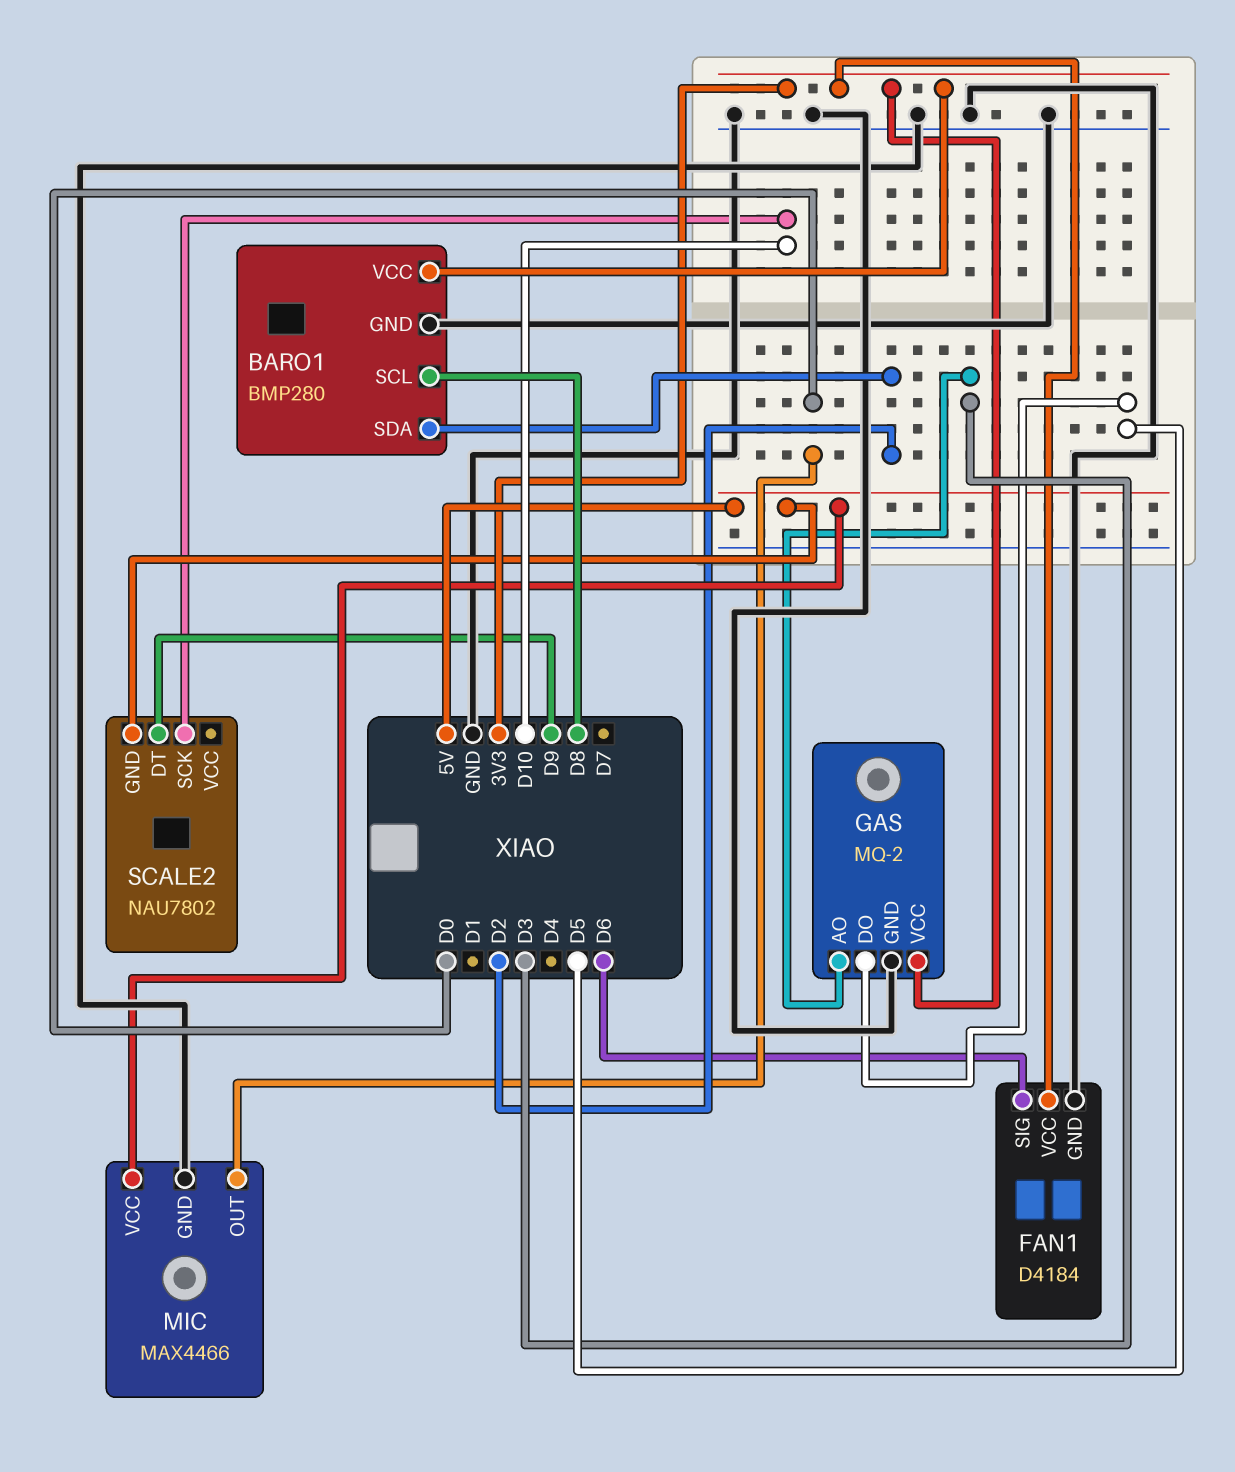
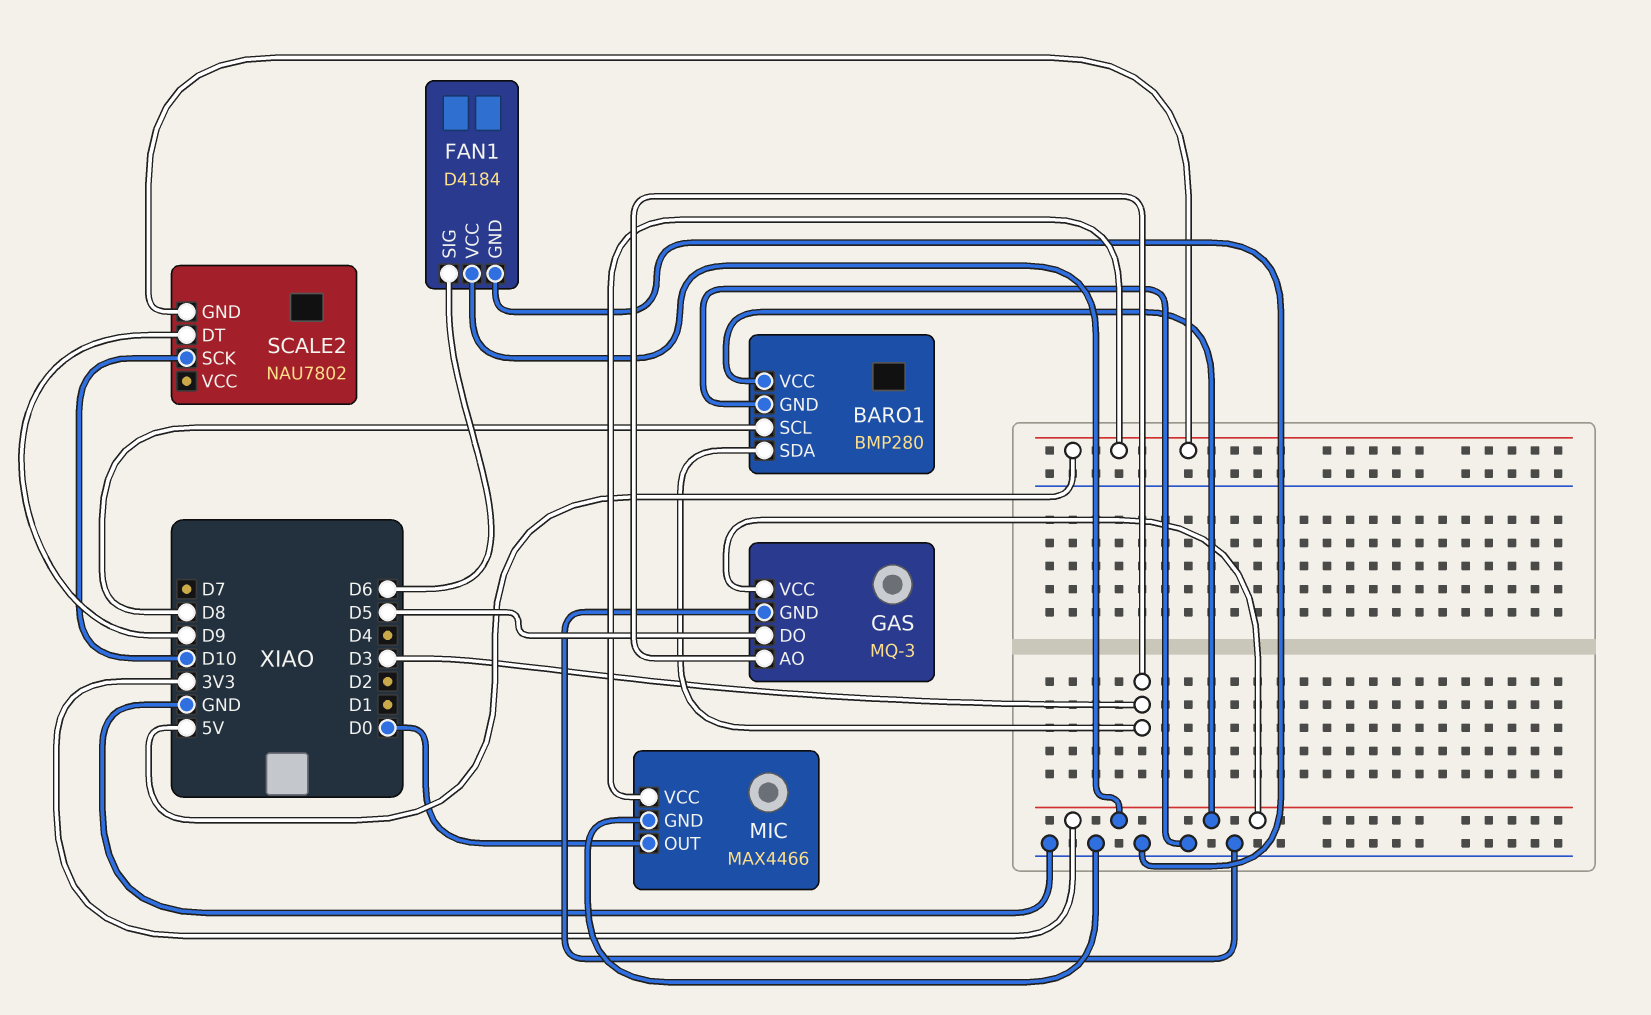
BARO1 pin SDA: D2 -> D3
GAS: MQ-2 -> MQ-3

